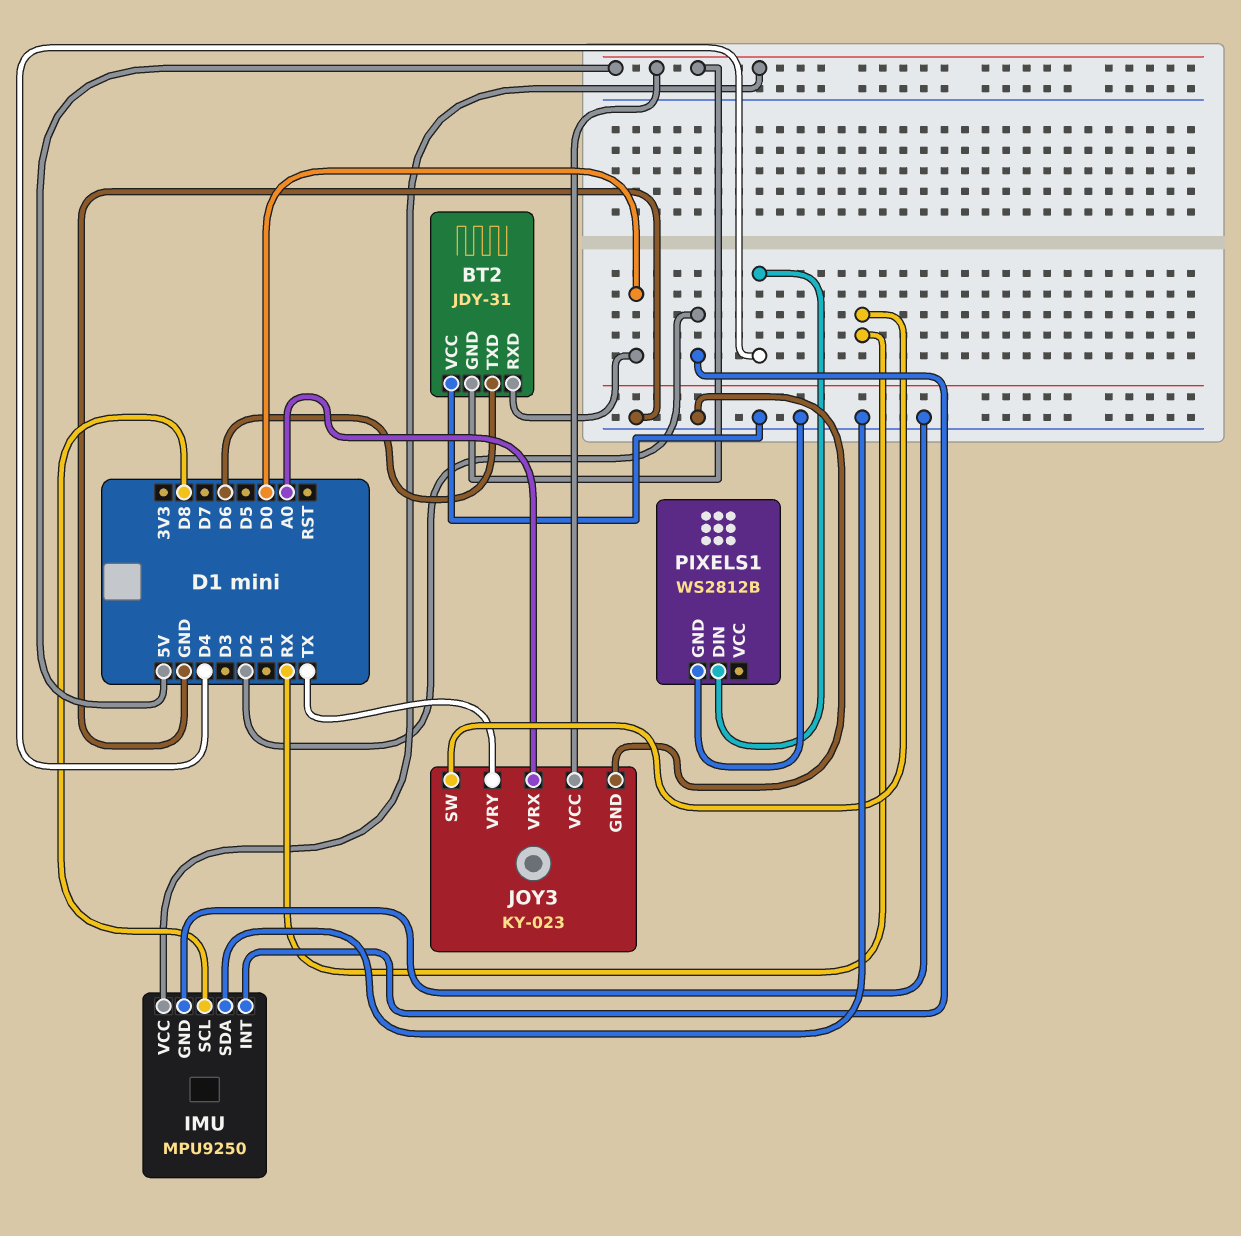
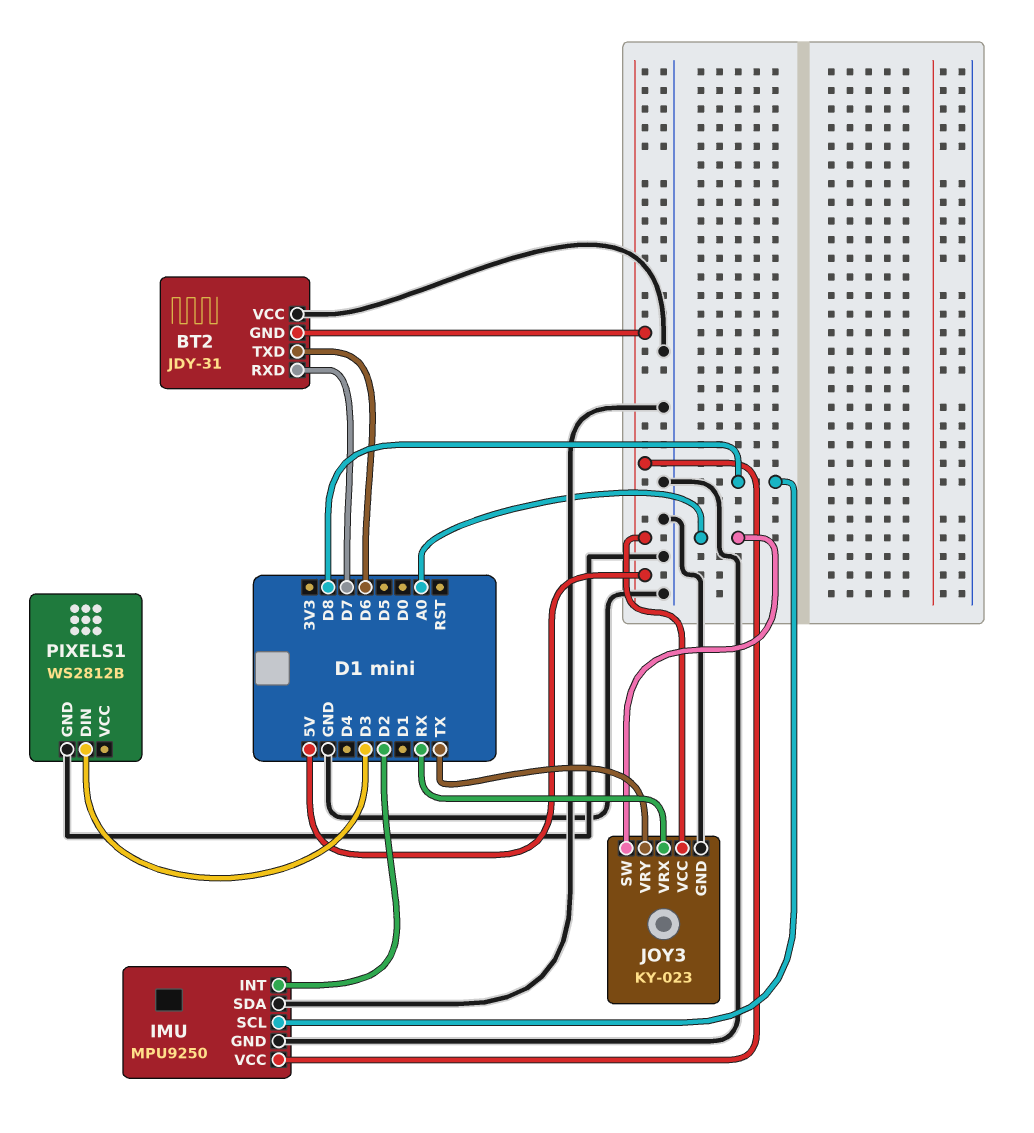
BT2 pin RXD: D0 -> D7
JOY3 pin SW: RX -> A0
JOY3 pin VRX: A0 -> RX
PIXELS1 pin DIN: D4 -> D3

